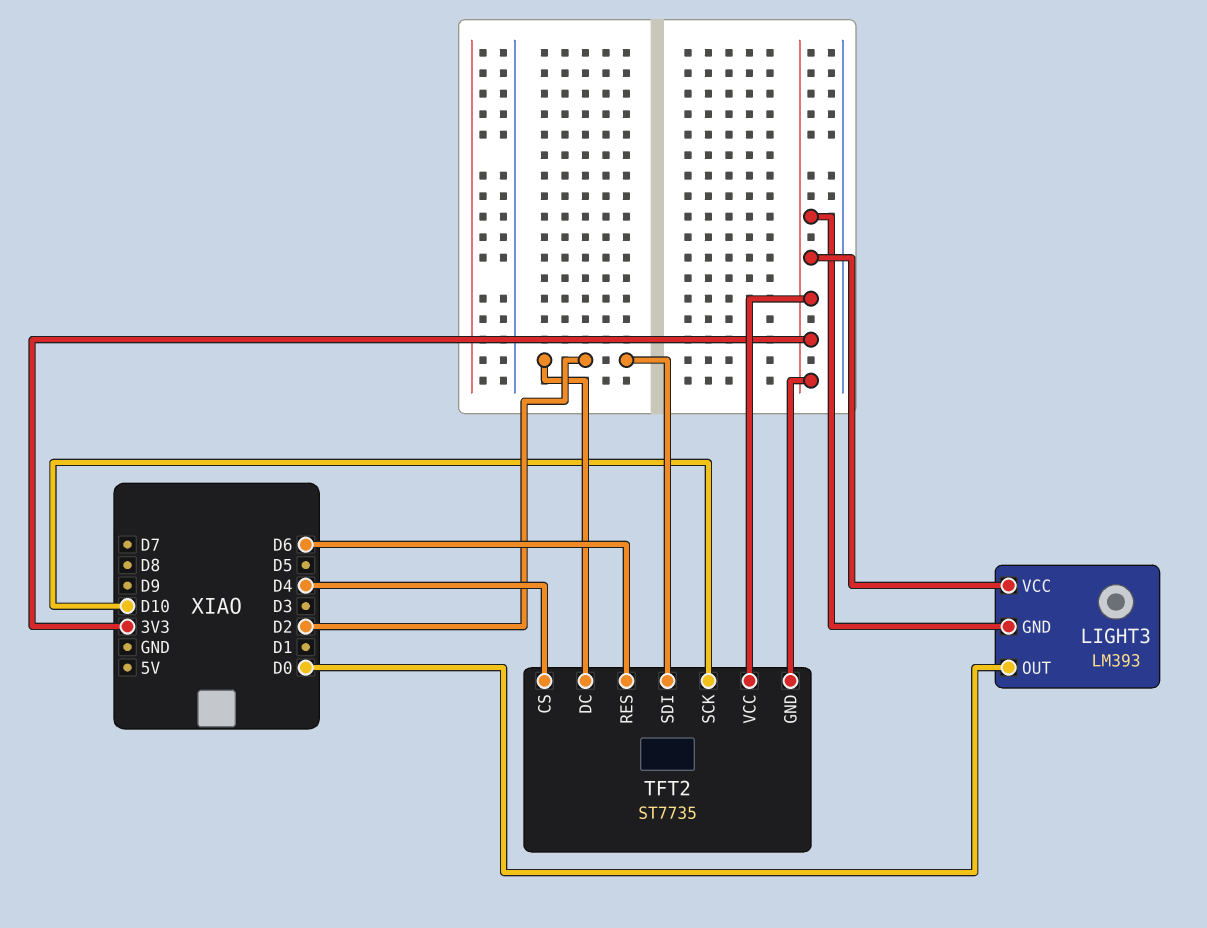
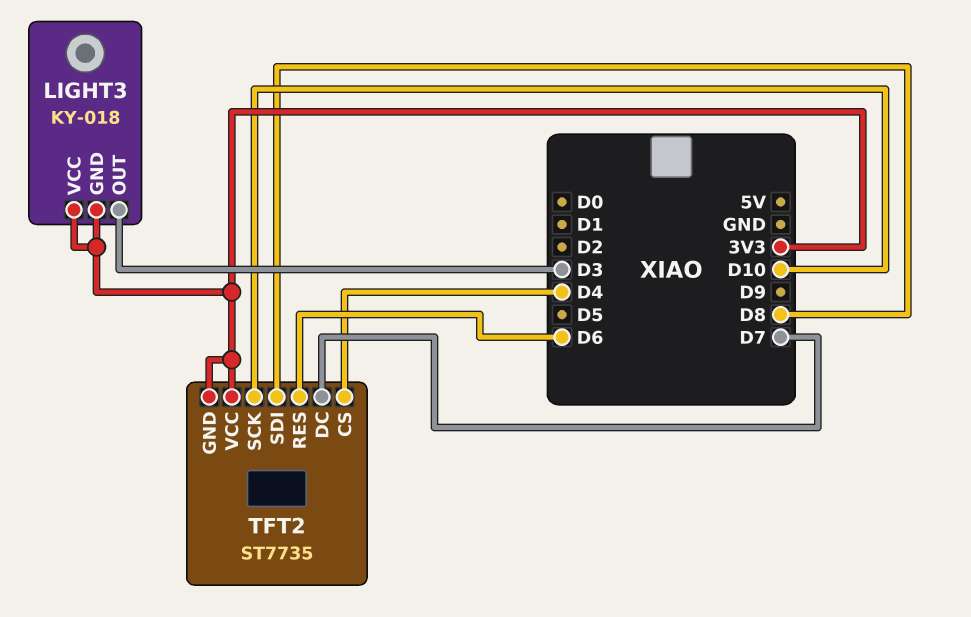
LIGHT3: LM393 -> KY-018
LIGHT3 pin OUT: D0 -> D3
TFT2 pin DC: D2 -> D7
TFT2 pin SDI: D2 -> D8

